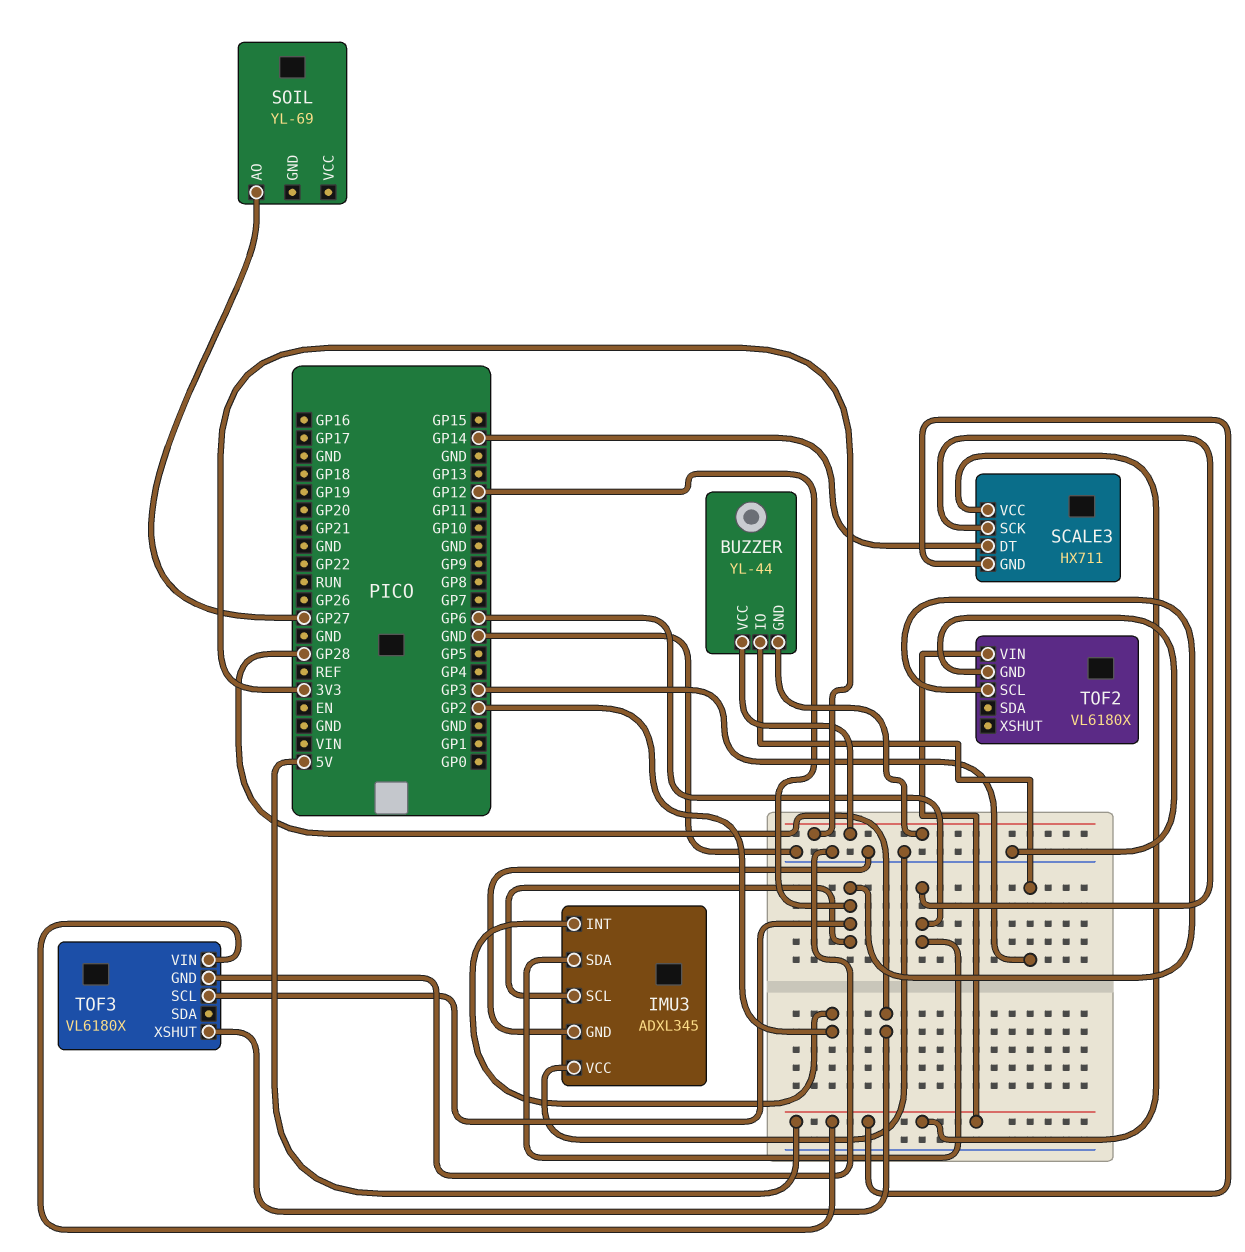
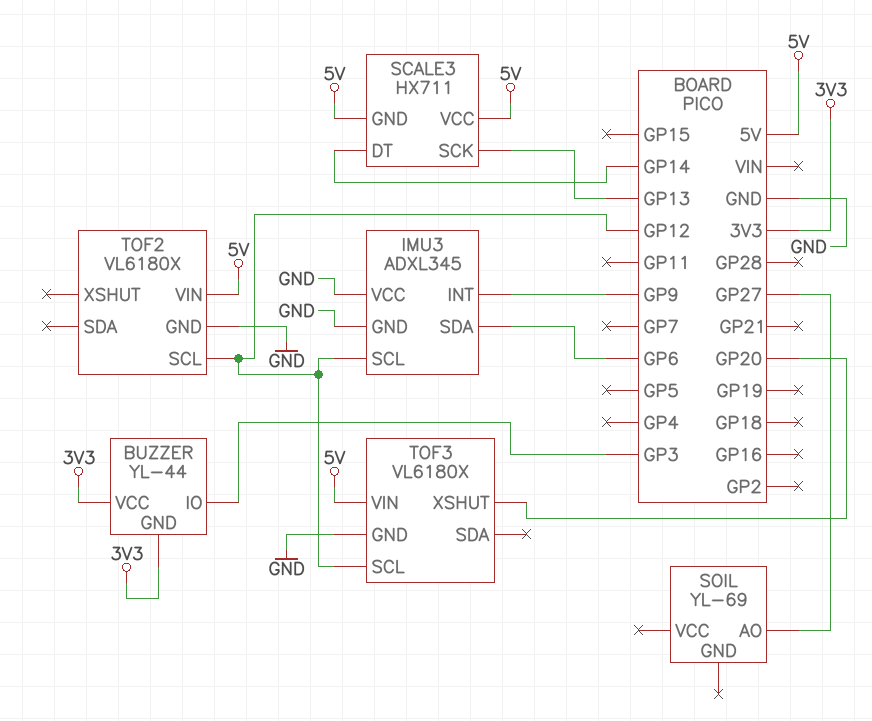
IMU3 pin INT: GP2 -> GP9
SCALE3 pin SCK: GP6 -> GP13
TOF3 pin XSHUT: GP28 -> GP20

